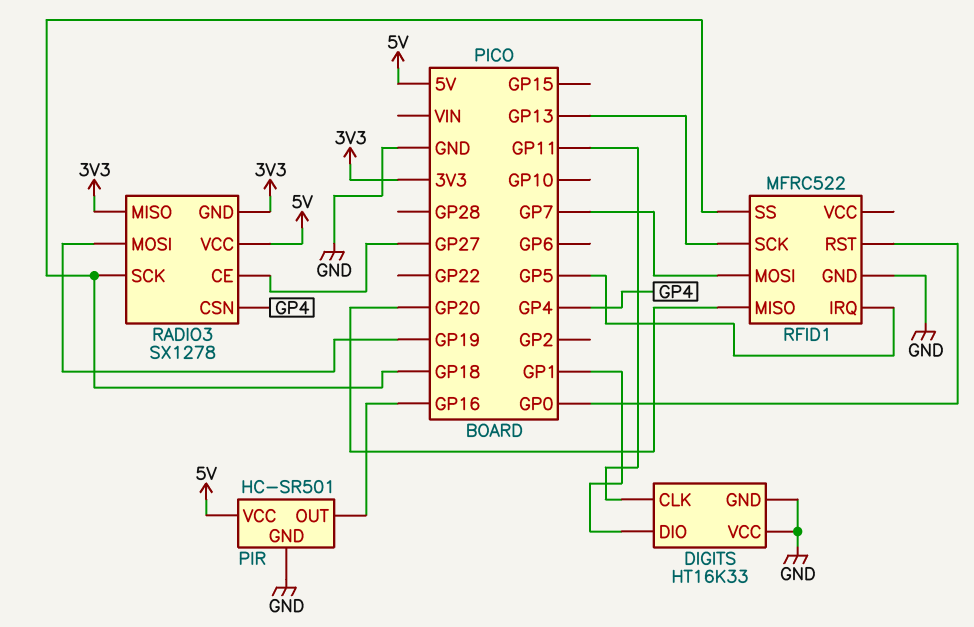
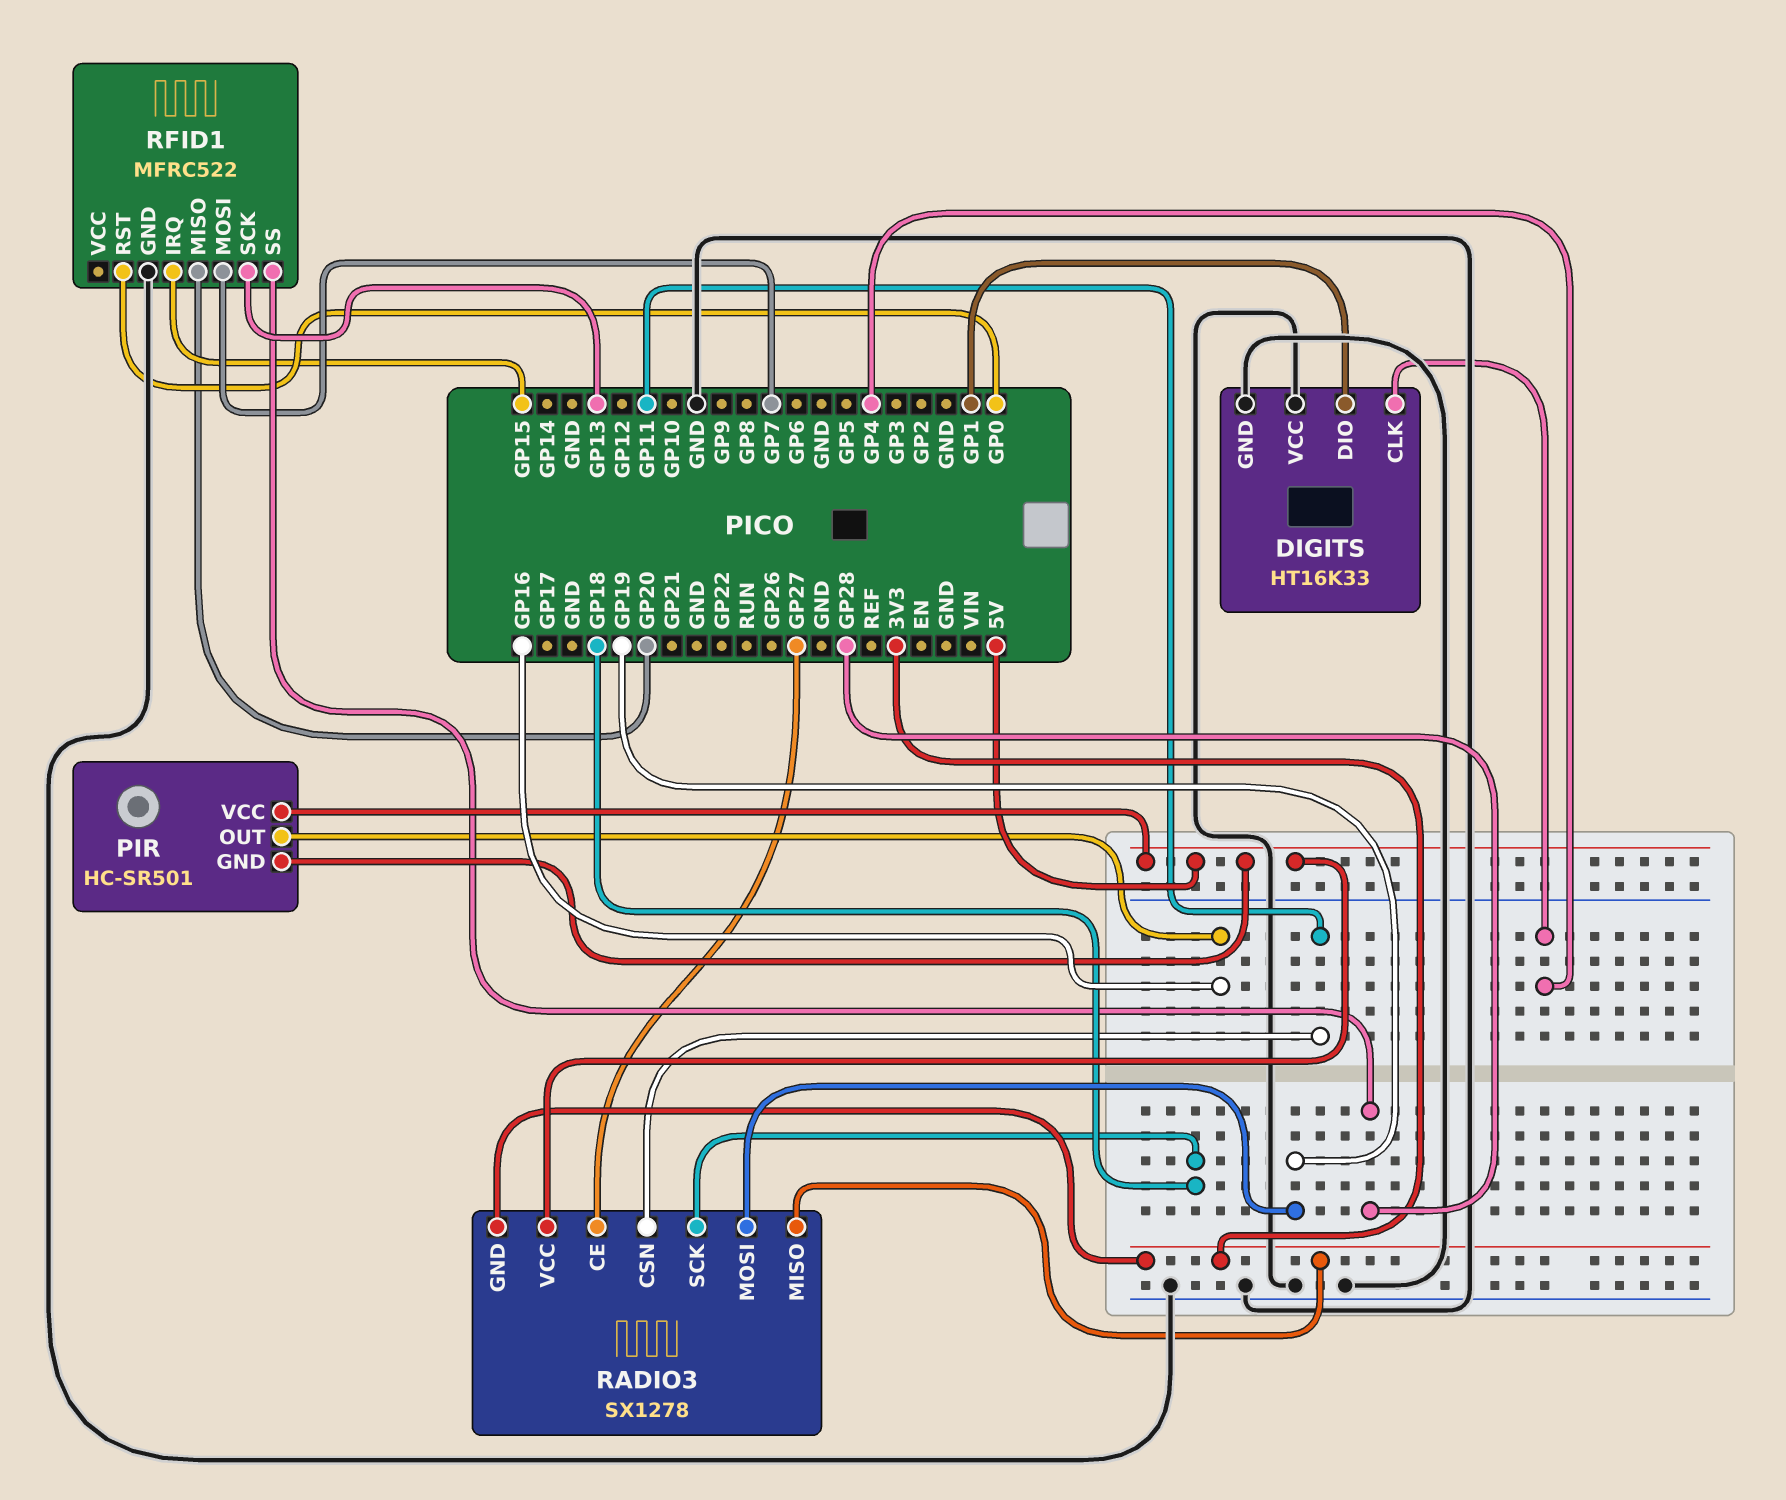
DIGITS pin CLK: GP11 -> GP4
PIR pin GND: GND -> 5V
RADIO3 pin CSN: GP4 -> GP11
RFID1 pin IRQ: GP5 -> GP15
RFID1 pin SS: GP18 -> GP28

